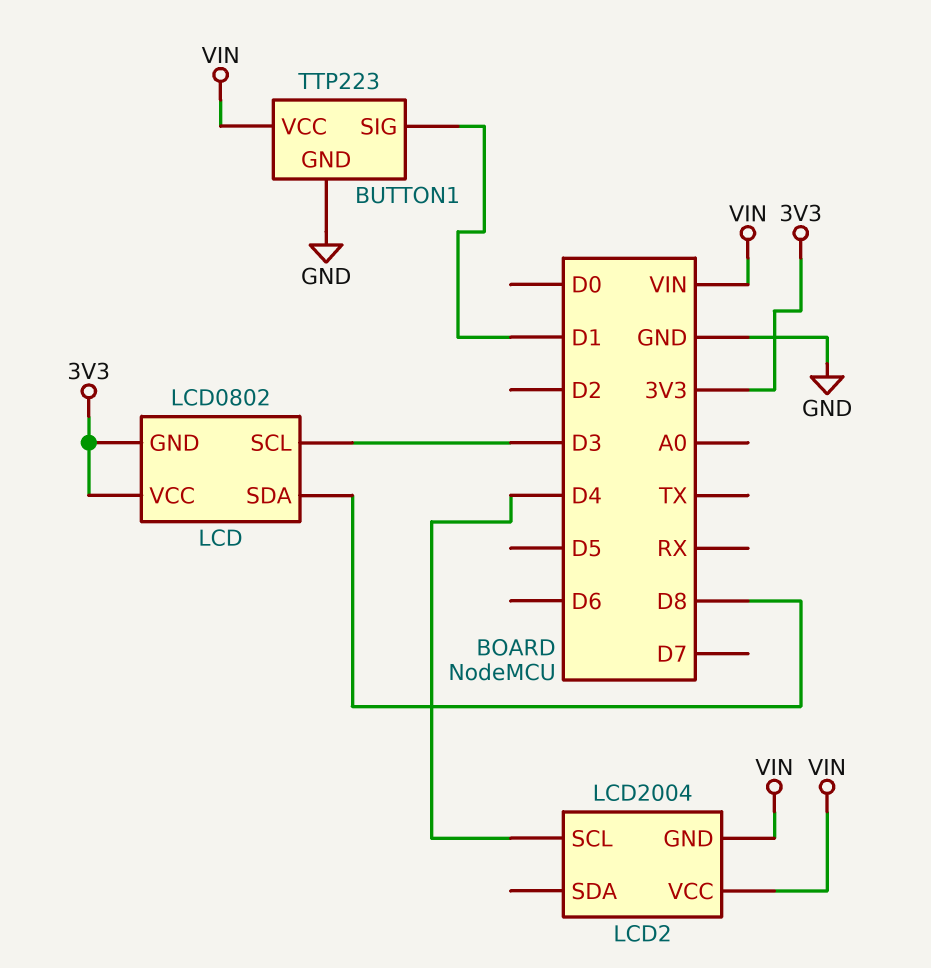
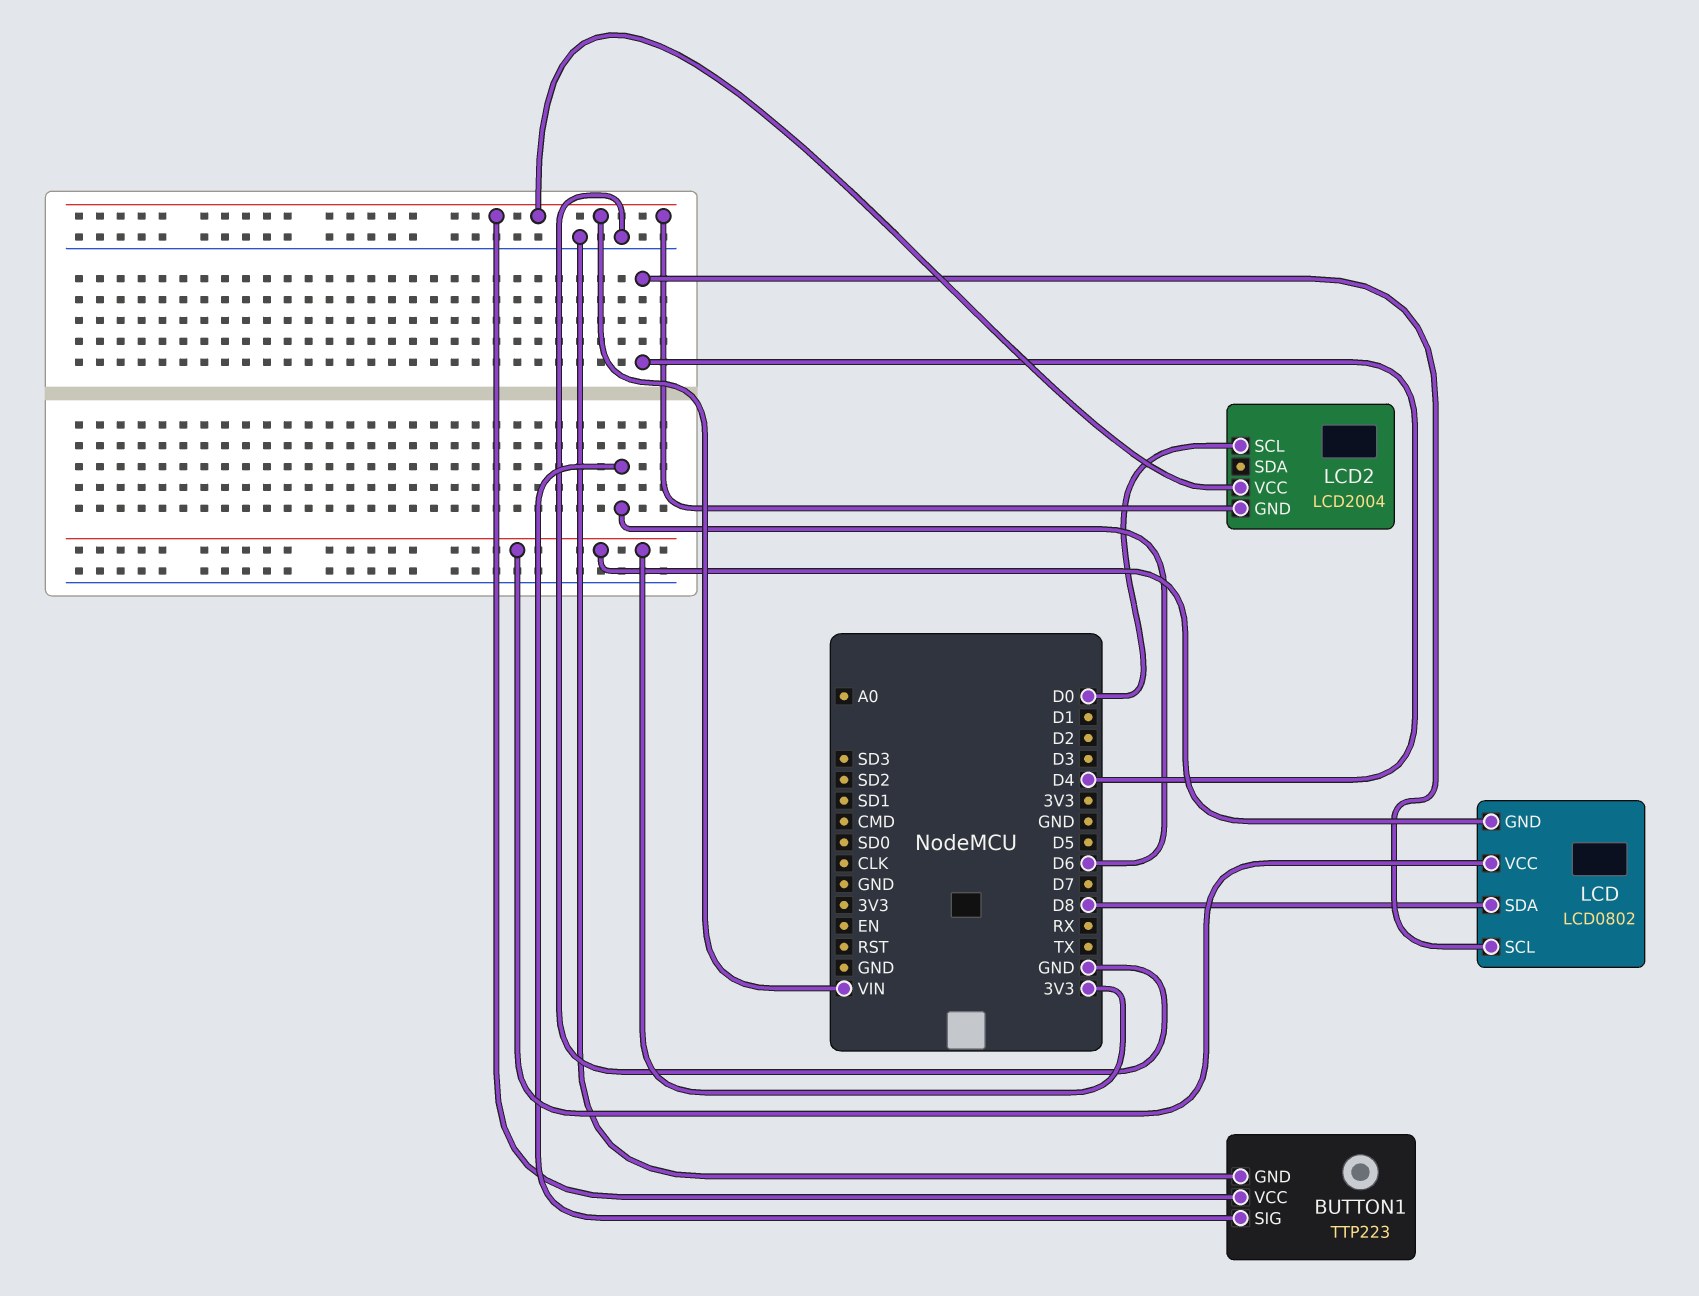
BUTTON1 pin SIG: D1 -> D6
LCD pin SCL: D3 -> D4
LCD2 pin SCL: D4 -> D0

